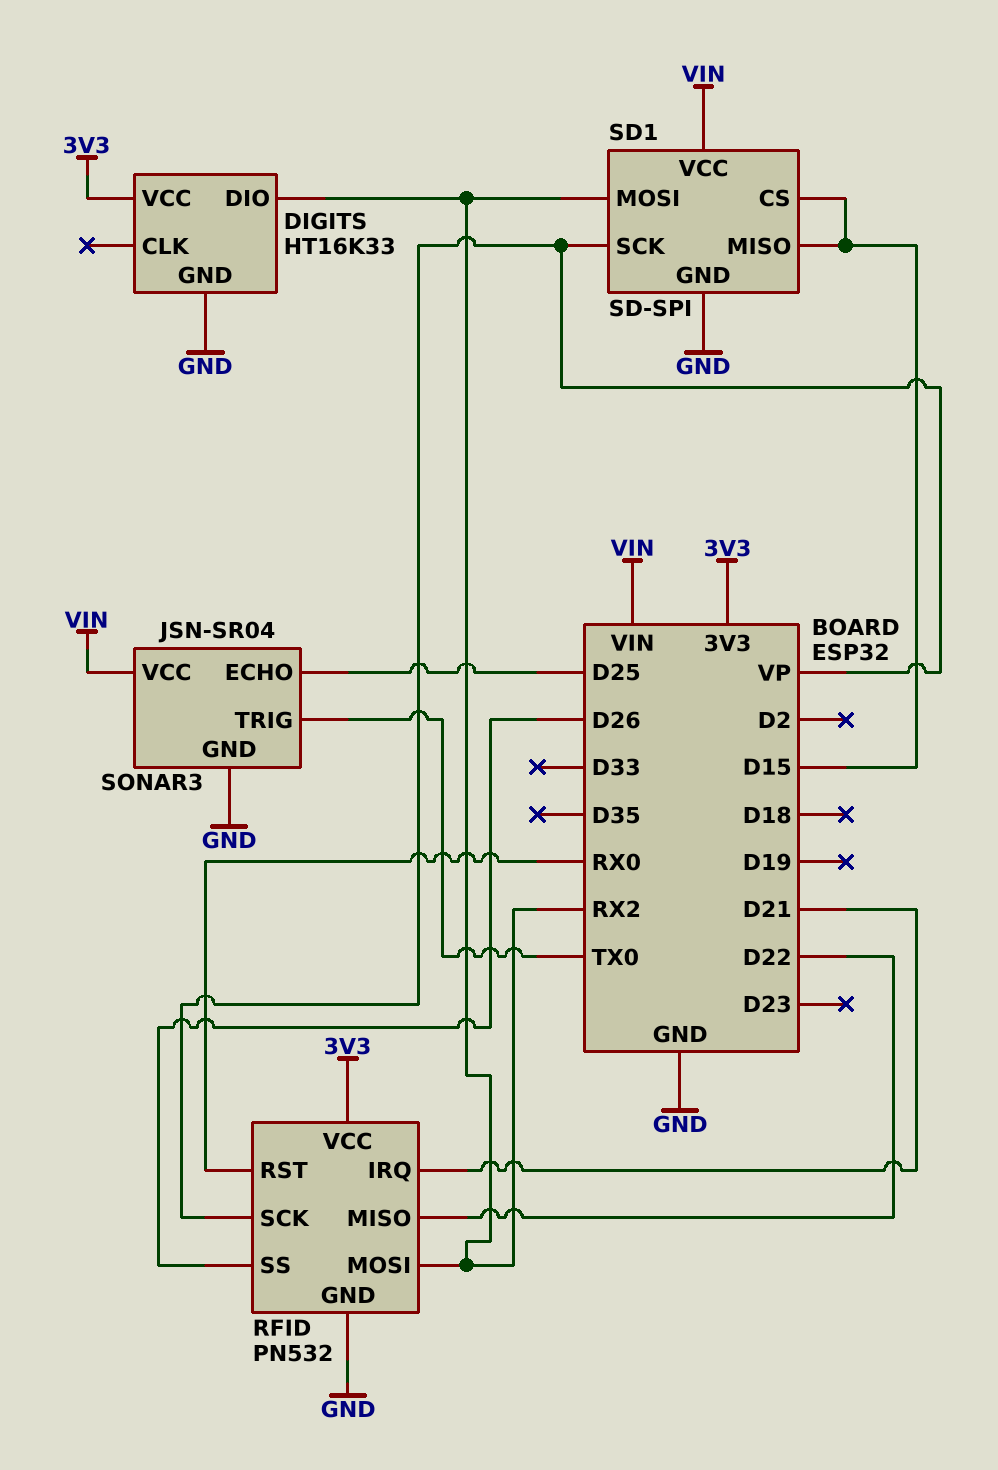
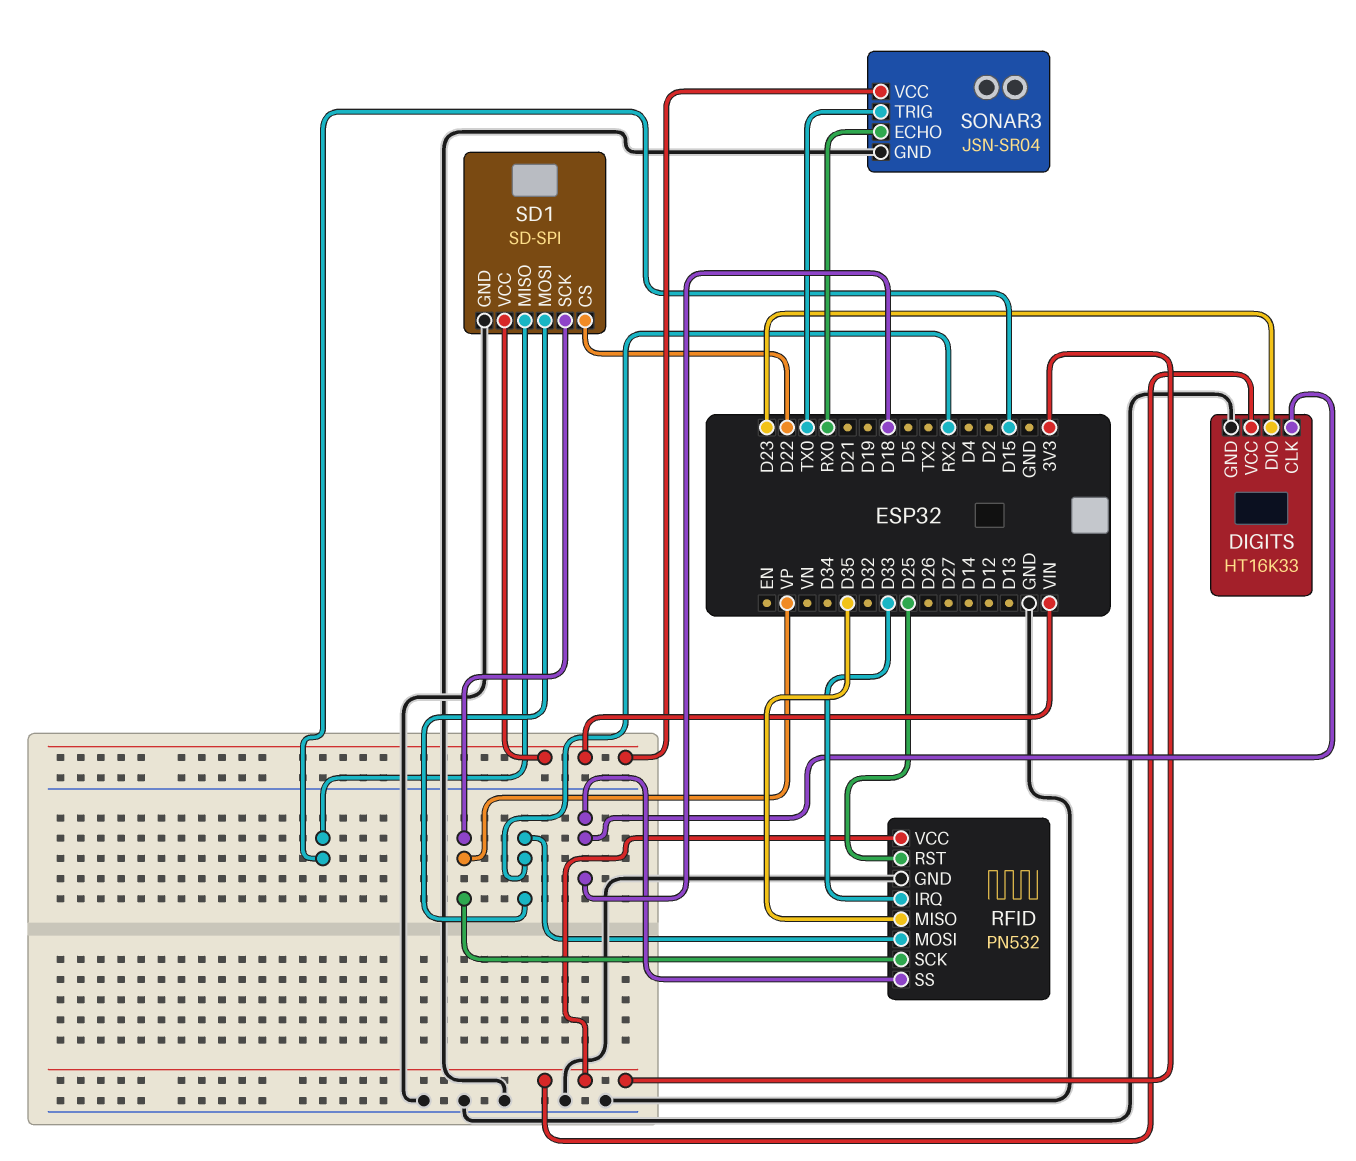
DIGITS pin CLK: none -> D18
DIGITS pin DIO: RX2 -> D23
RFID pin IRQ: D21 -> D33
RFID pin MISO: D22 -> D35
RFID pin RST: RX0 -> D25
RFID pin SS: D26 -> D18
SD1 pin CS: D15 -> D22
SONAR3 pin ECHO: D25 -> RX0

